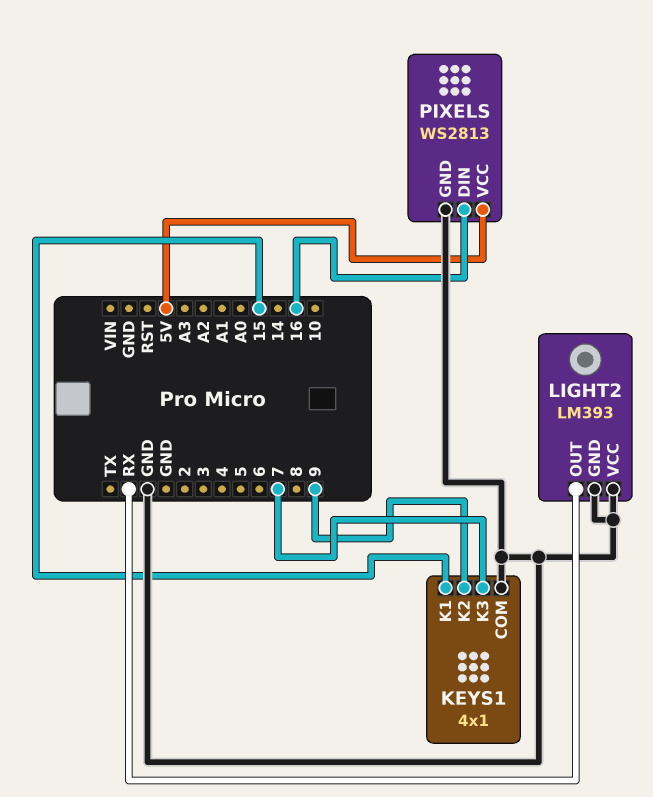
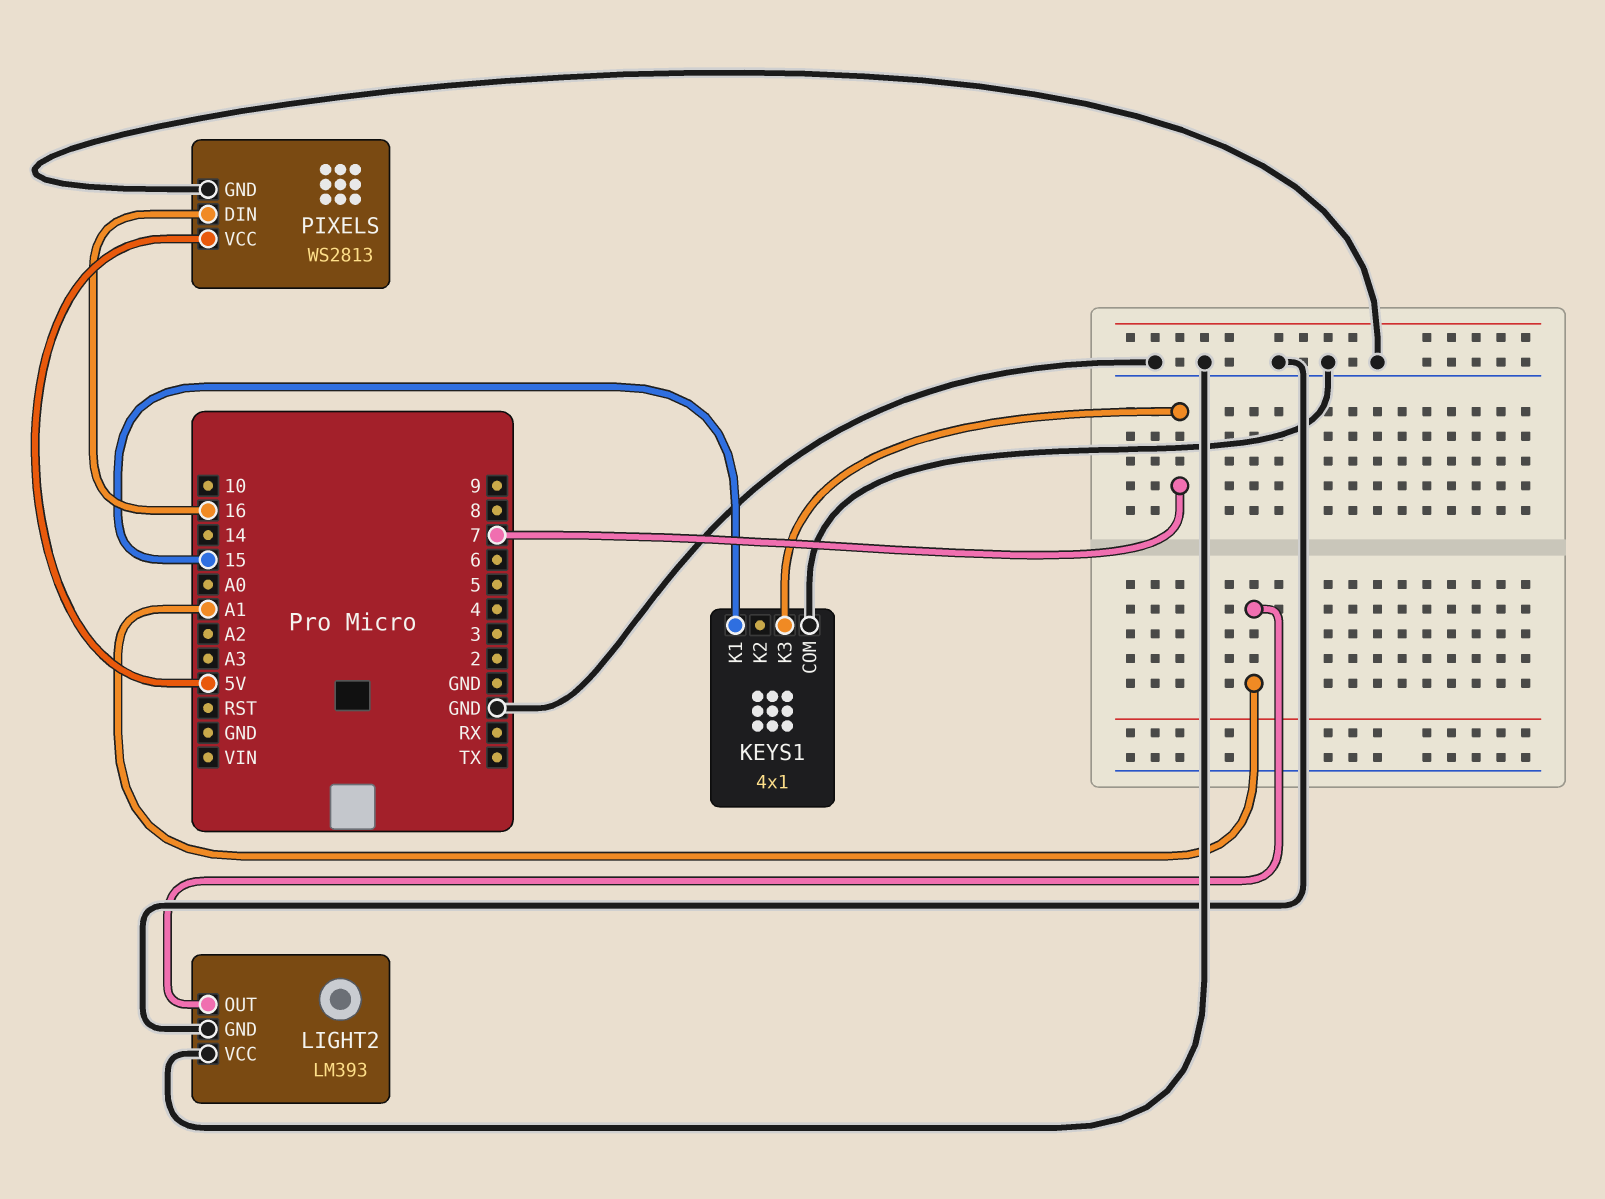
KEYS1 pin K2: 9 -> none
LIGHT2 pin OUT: RX -> A1

